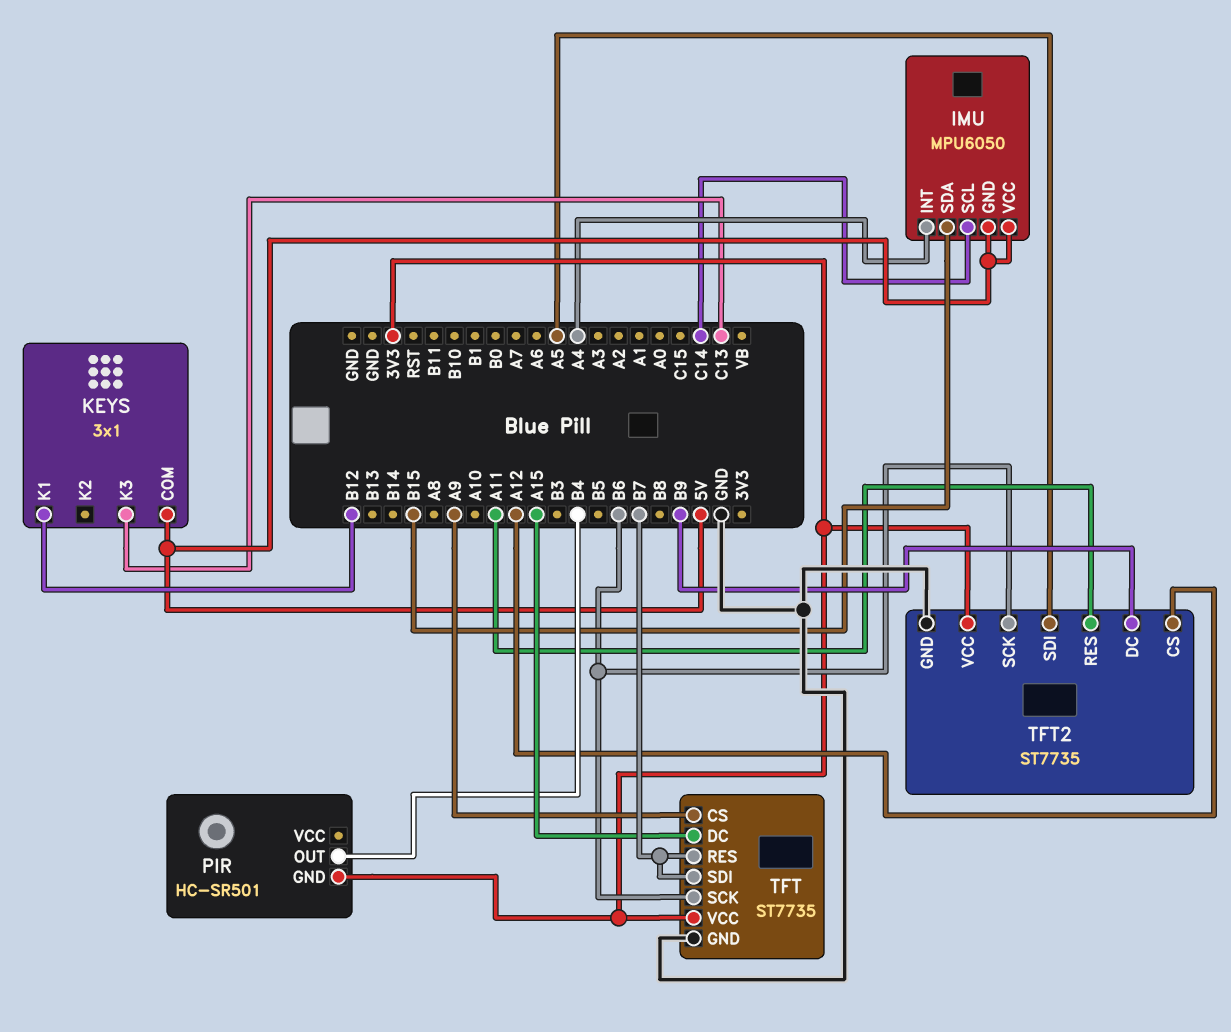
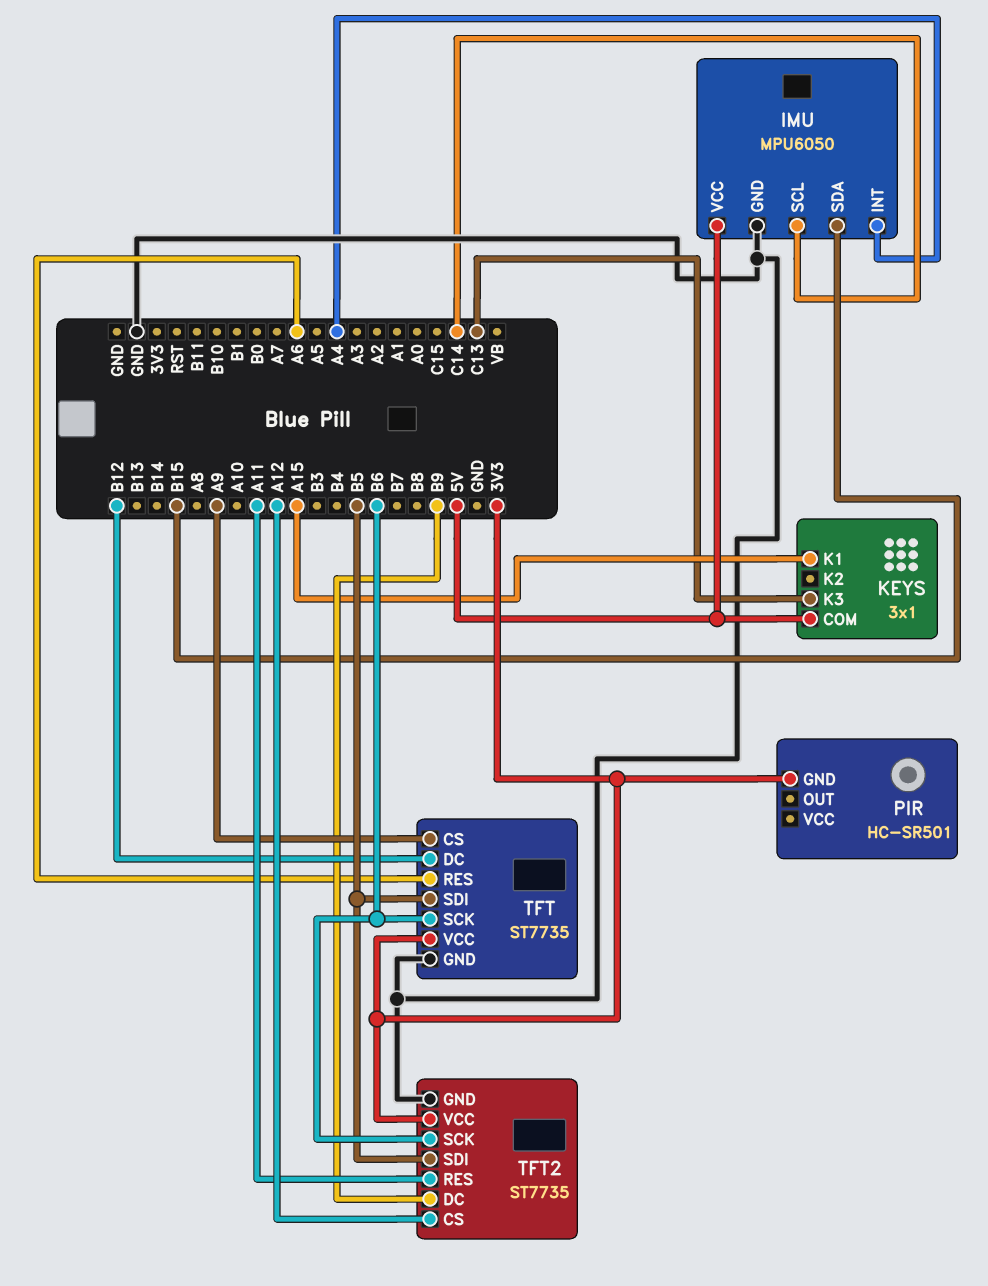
IMU pin GND: 5V -> GND
KEYS pin K1: B12 -> A15
PIR pin OUT: B4 -> none
TFT pin DC: A15 -> B12
TFT pin RES: B7 -> A6
TFT pin SDI: B7 -> B5
TFT2 pin SDI: A5 -> B5

